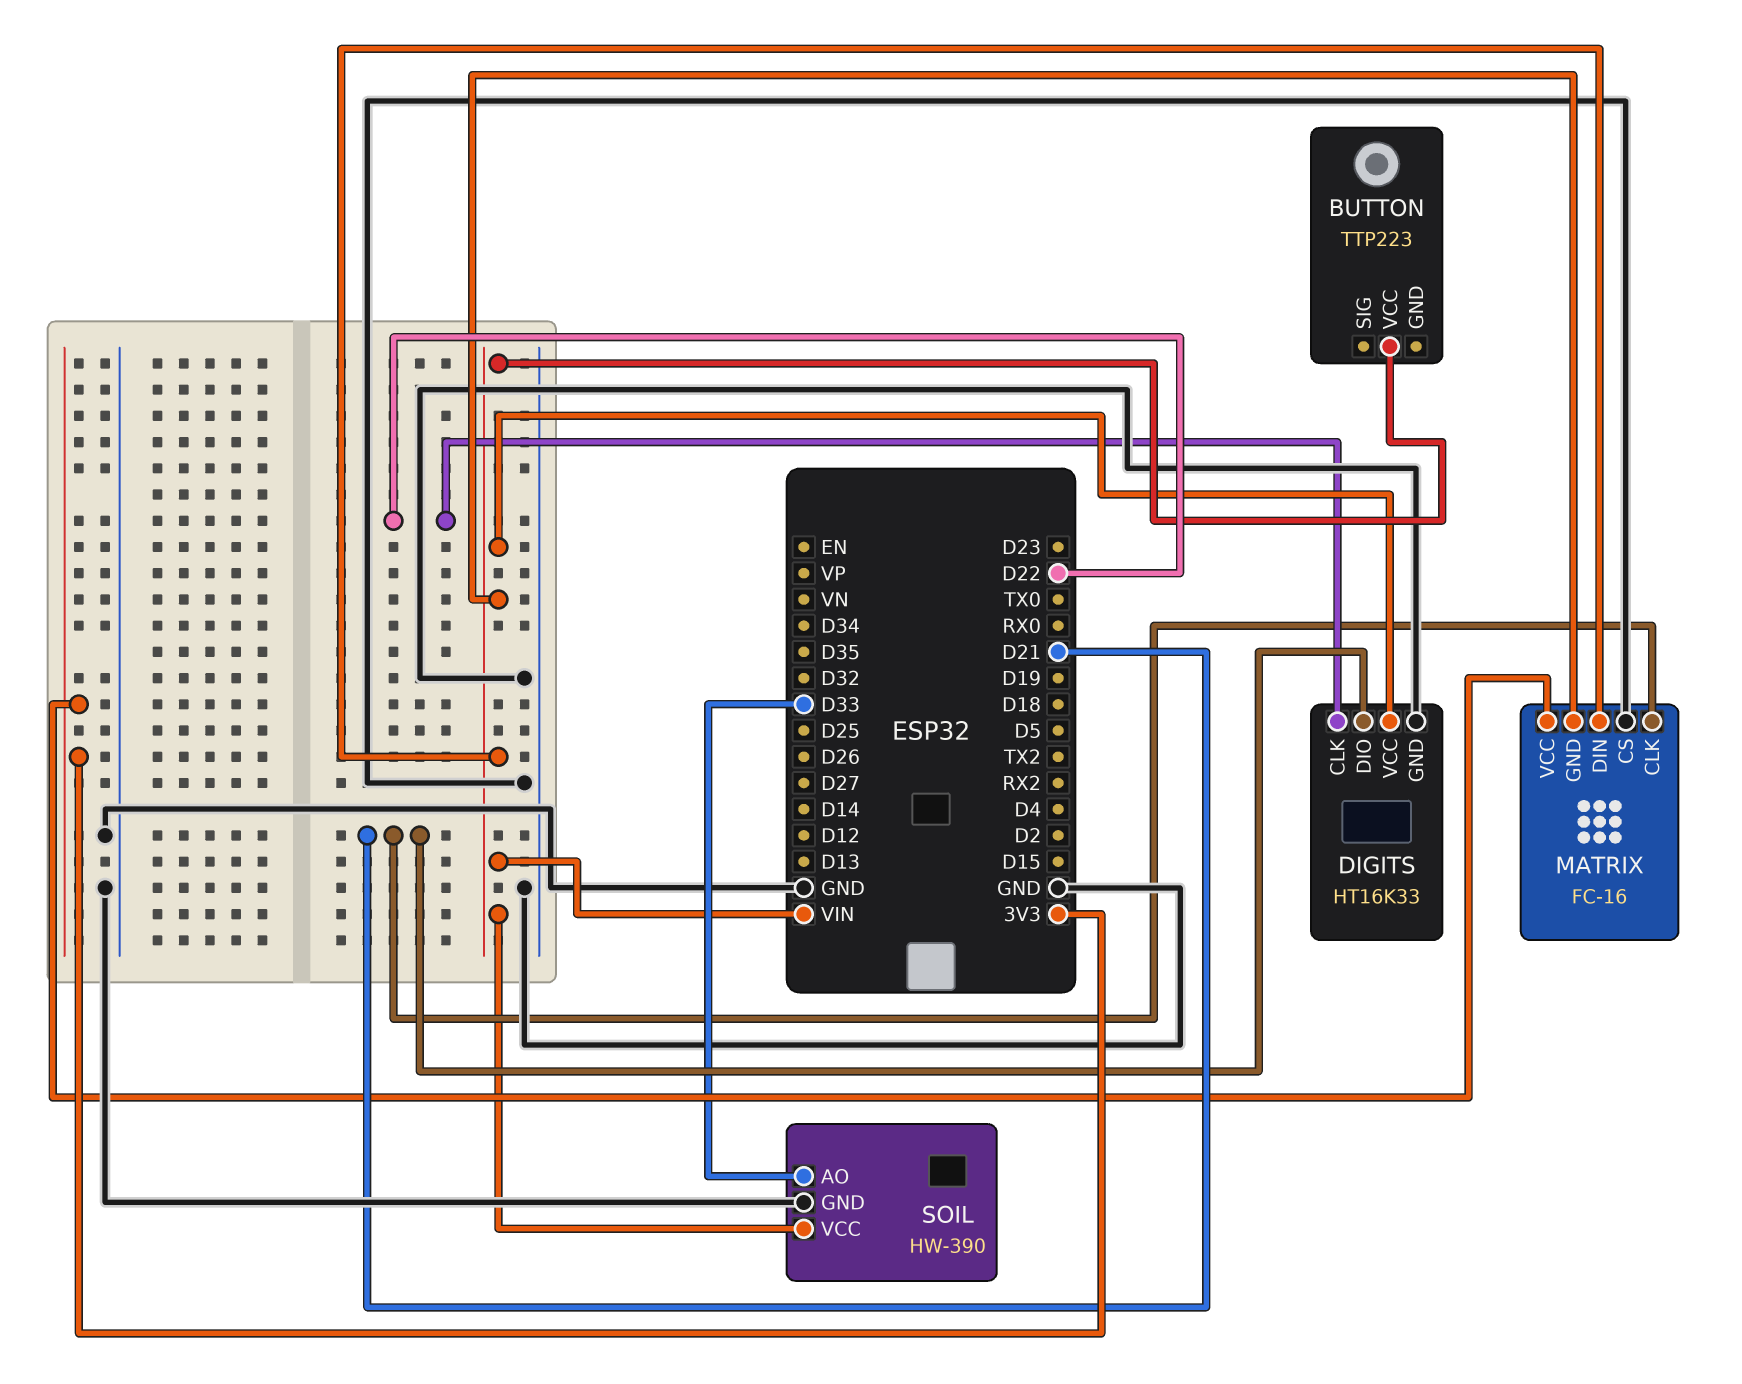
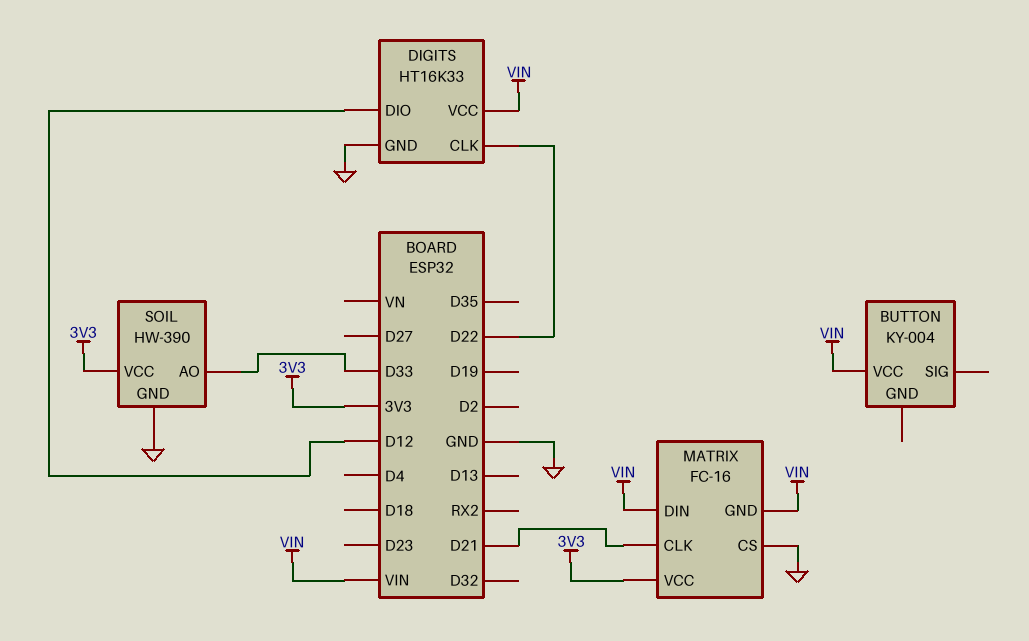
BUTTON: TTP223 -> KY-004
DIGITS pin DIO: D21 -> D12
SOIL pin VCC: VIN -> 3V3

